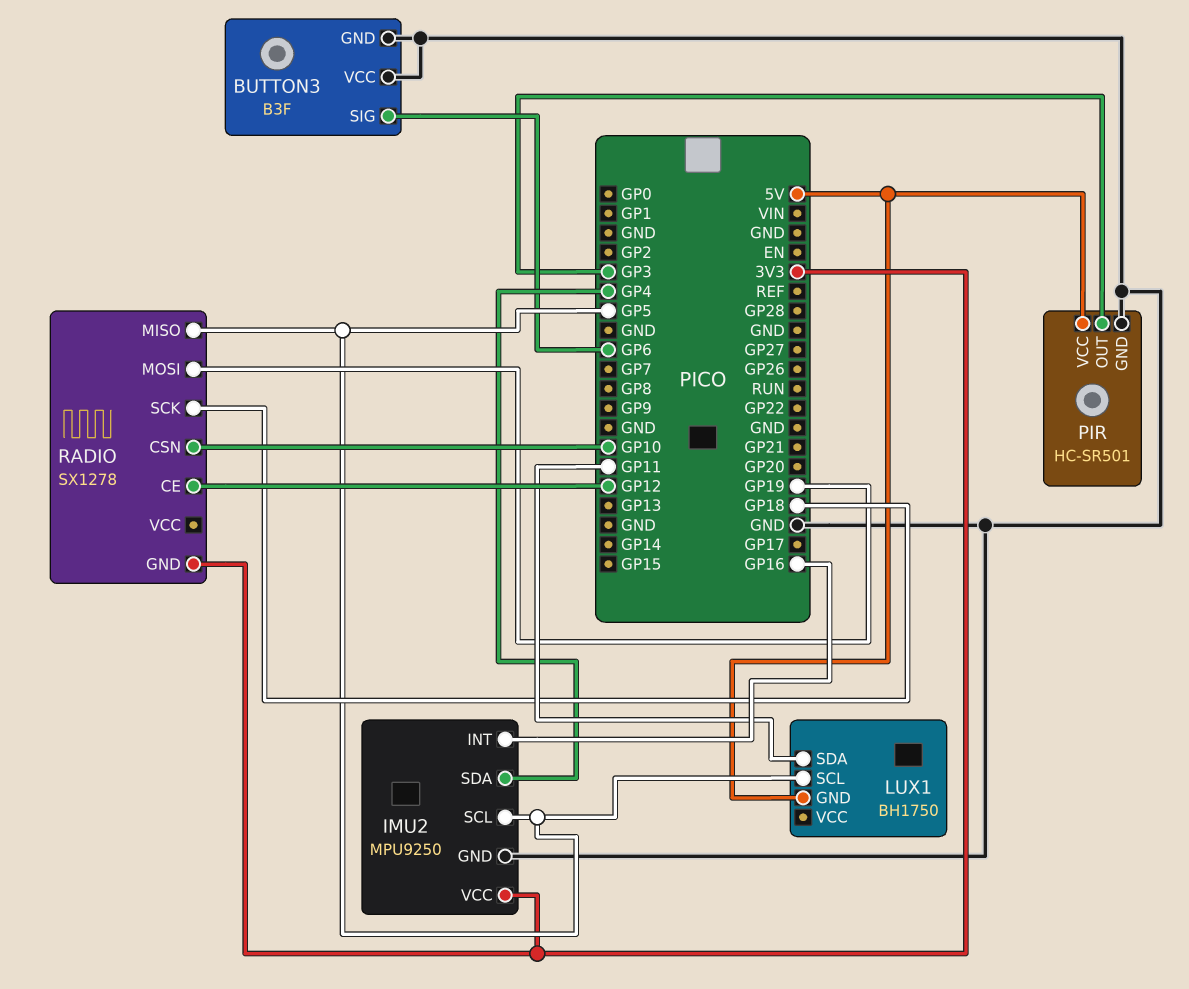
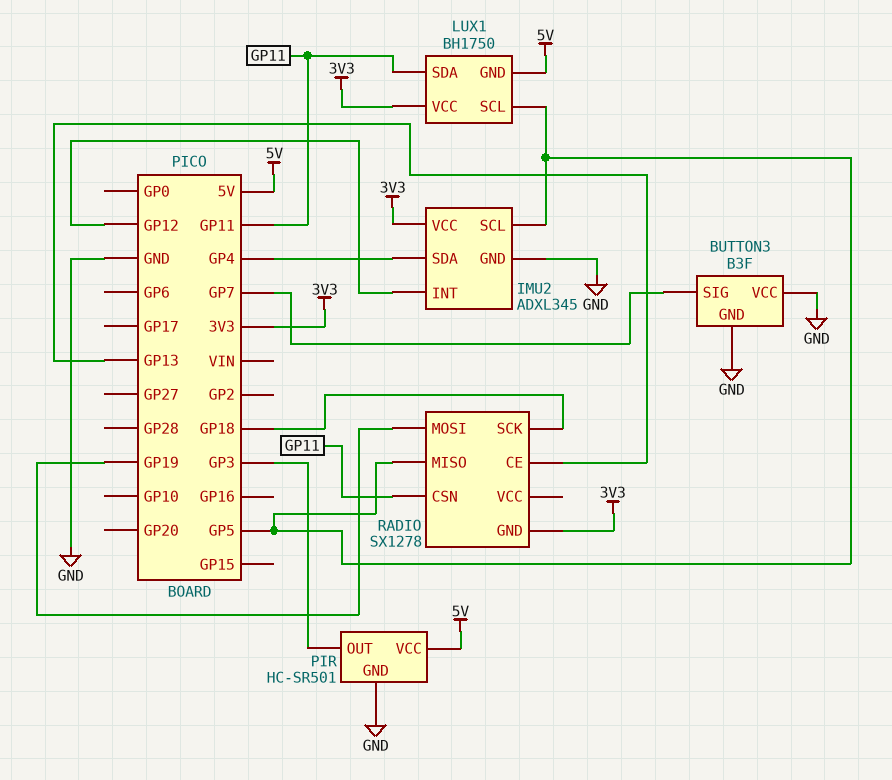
BUTTON3 pin SIG: GP6 -> GP7
IMU2: MPU9250 -> ADXL345
IMU2 pin INT: GP16 -> GP12
LUX1 pin VCC: none -> 3V3
RADIO pin CE: GP12 -> GP13
RADIO pin CSN: GP10 -> GP11

